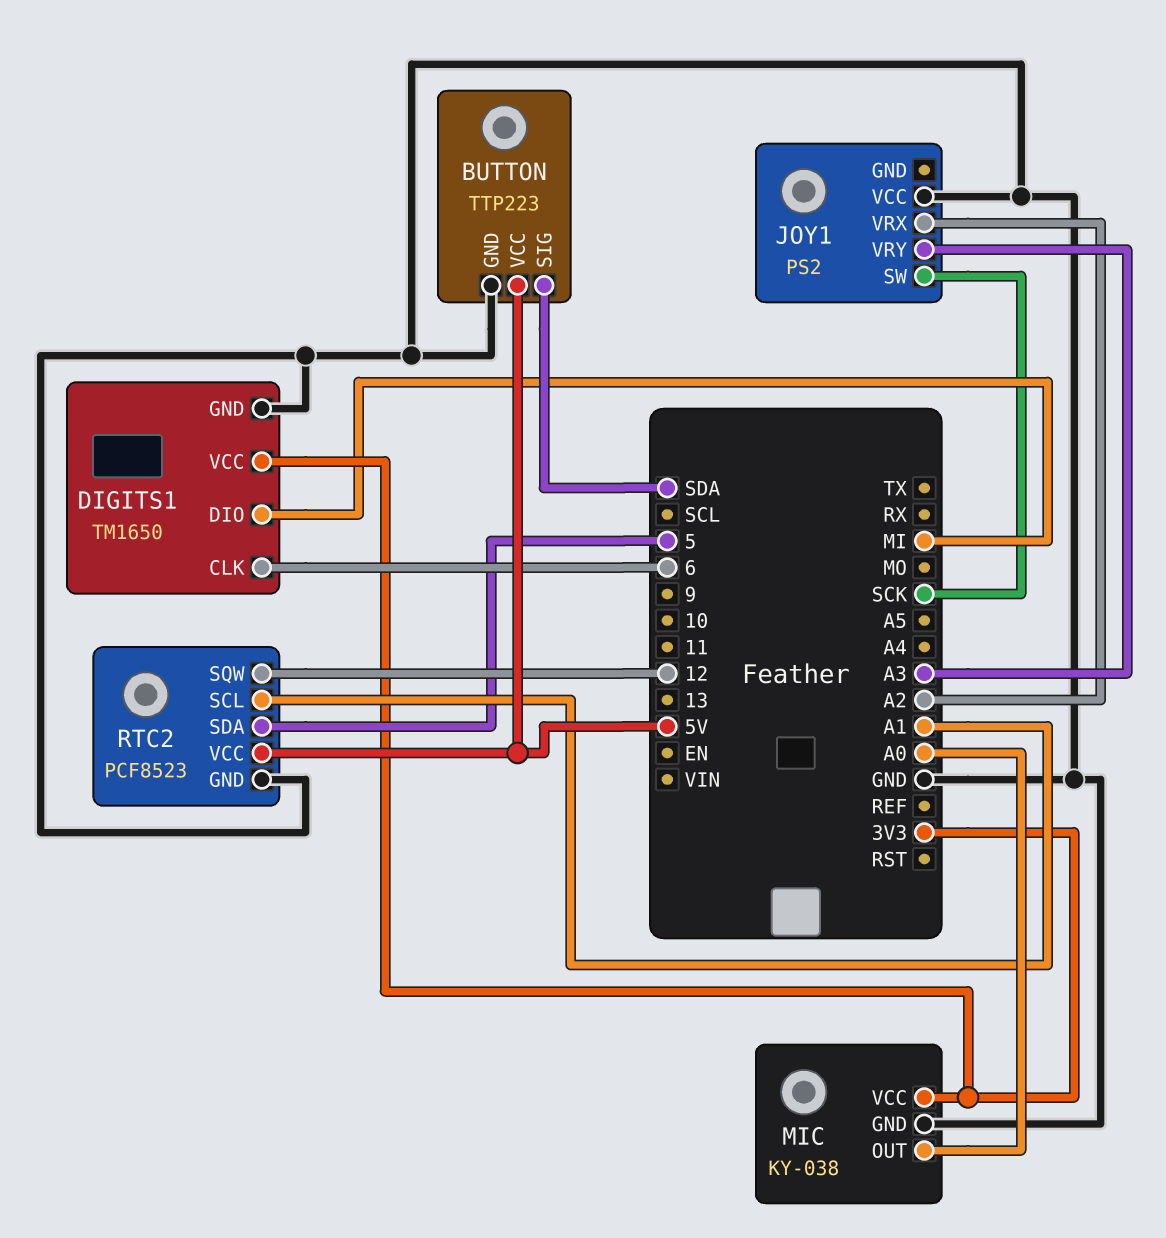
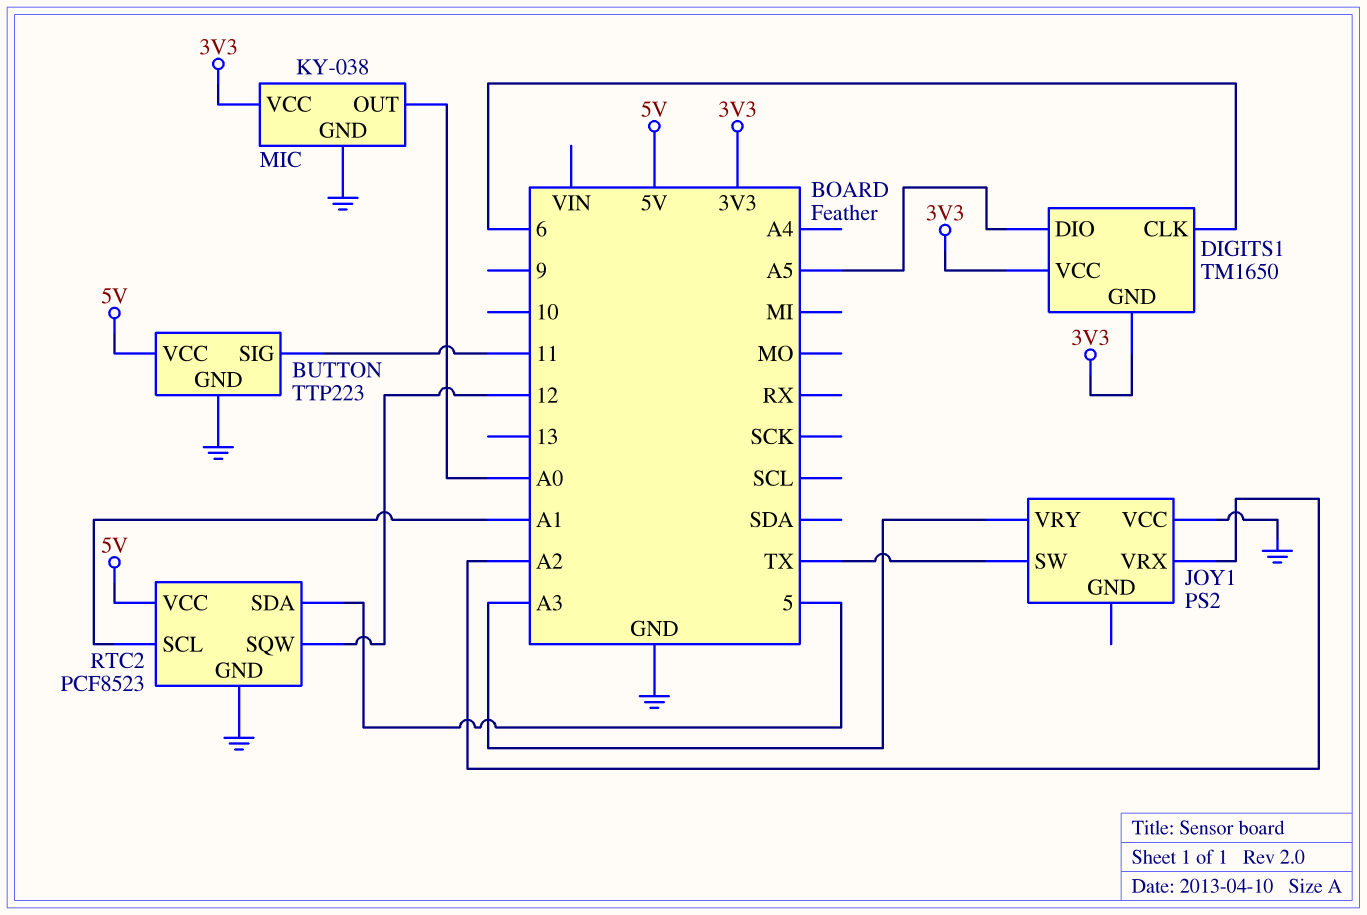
BUTTON pin SIG: SDA -> 11
DIGITS1 pin DIO: MI -> A5
DIGITS1 pin GND: GND -> 3V3
JOY1 pin SW: SCK -> TX

